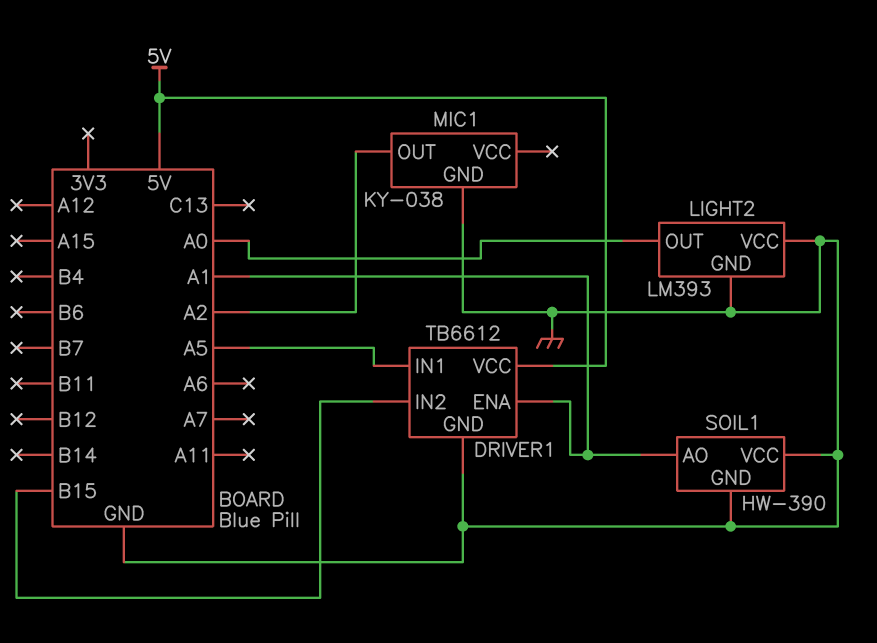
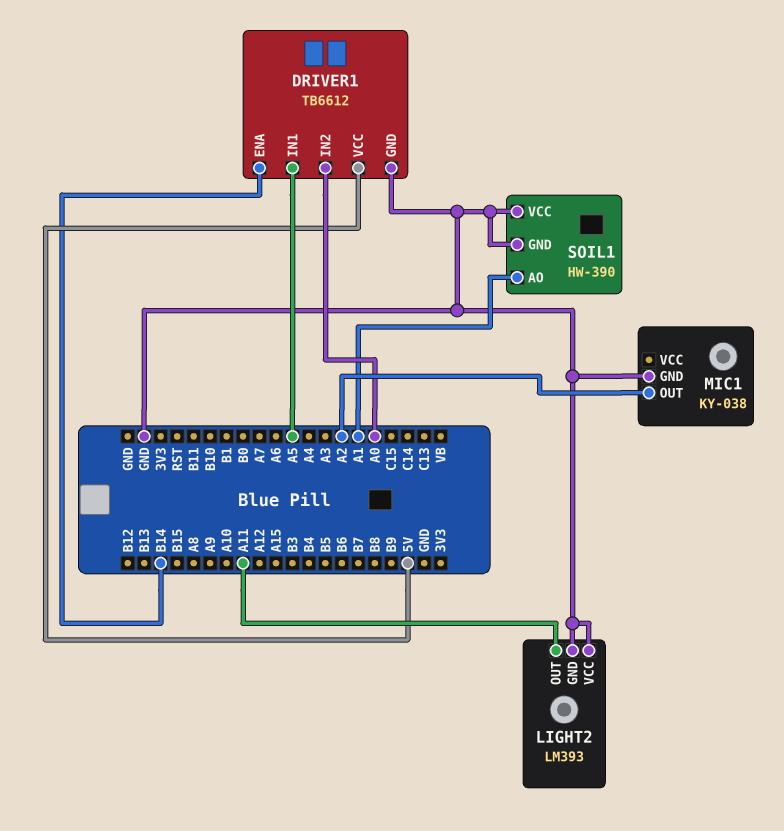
DRIVER1 pin ENA: A1 -> B14
DRIVER1 pin IN2: B15 -> A0
LIGHT2 pin OUT: A0 -> A11

